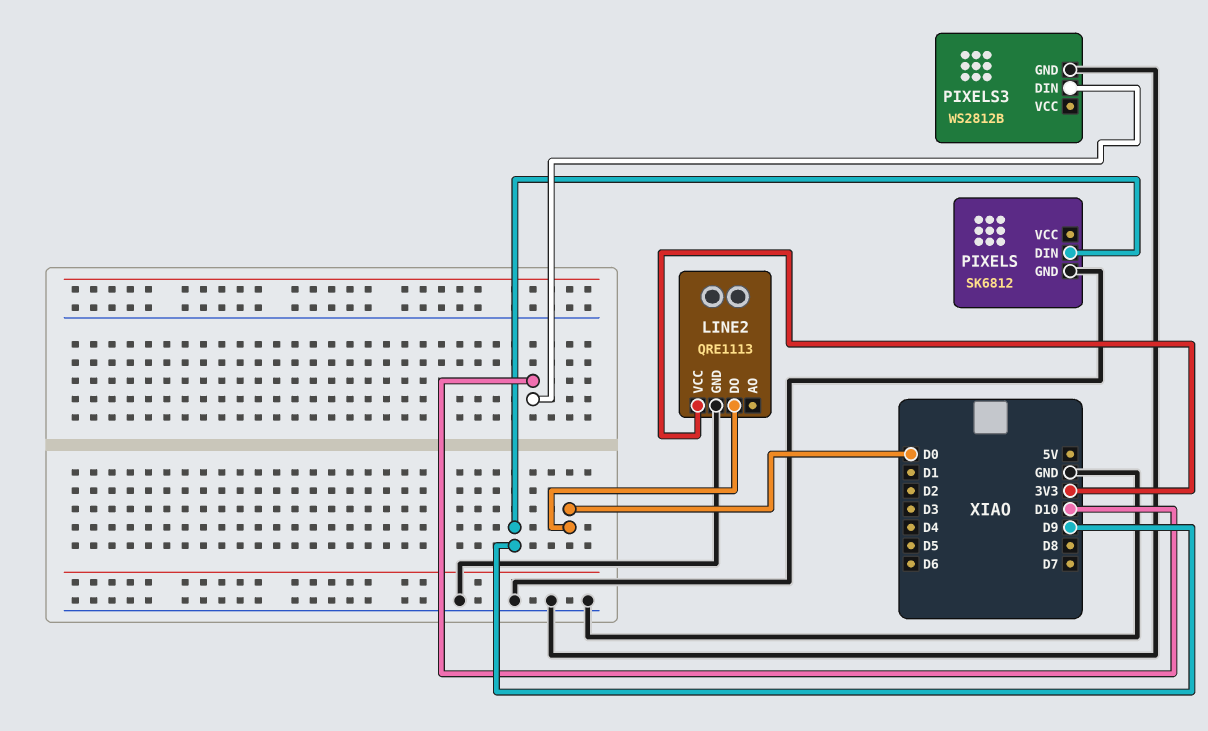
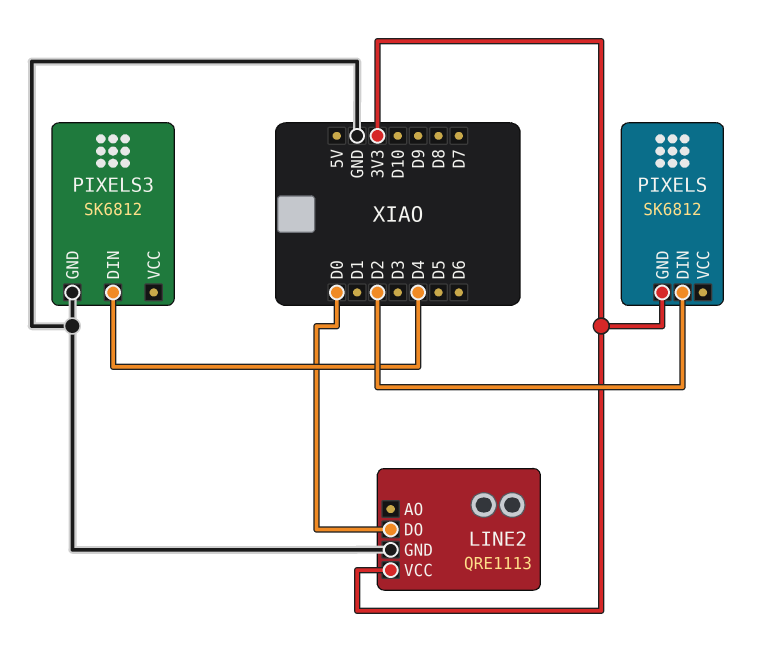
PIXELS pin DIN: D9 -> D2
PIXELS pin GND: GND -> 3V3
PIXELS3: WS2812B -> SK6812
PIXELS3 pin DIN: D10 -> D4

